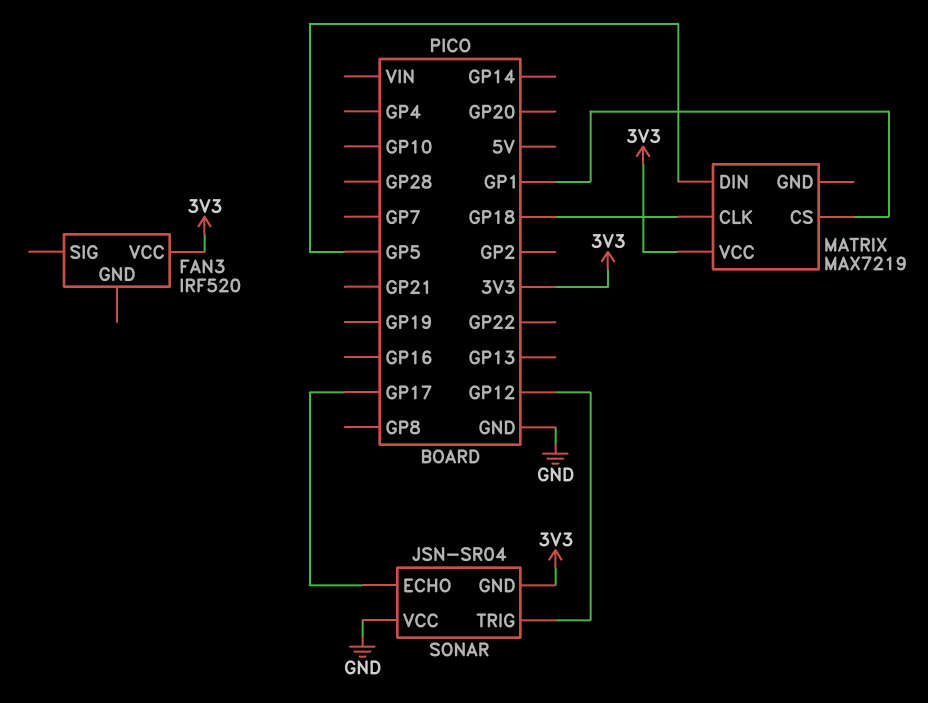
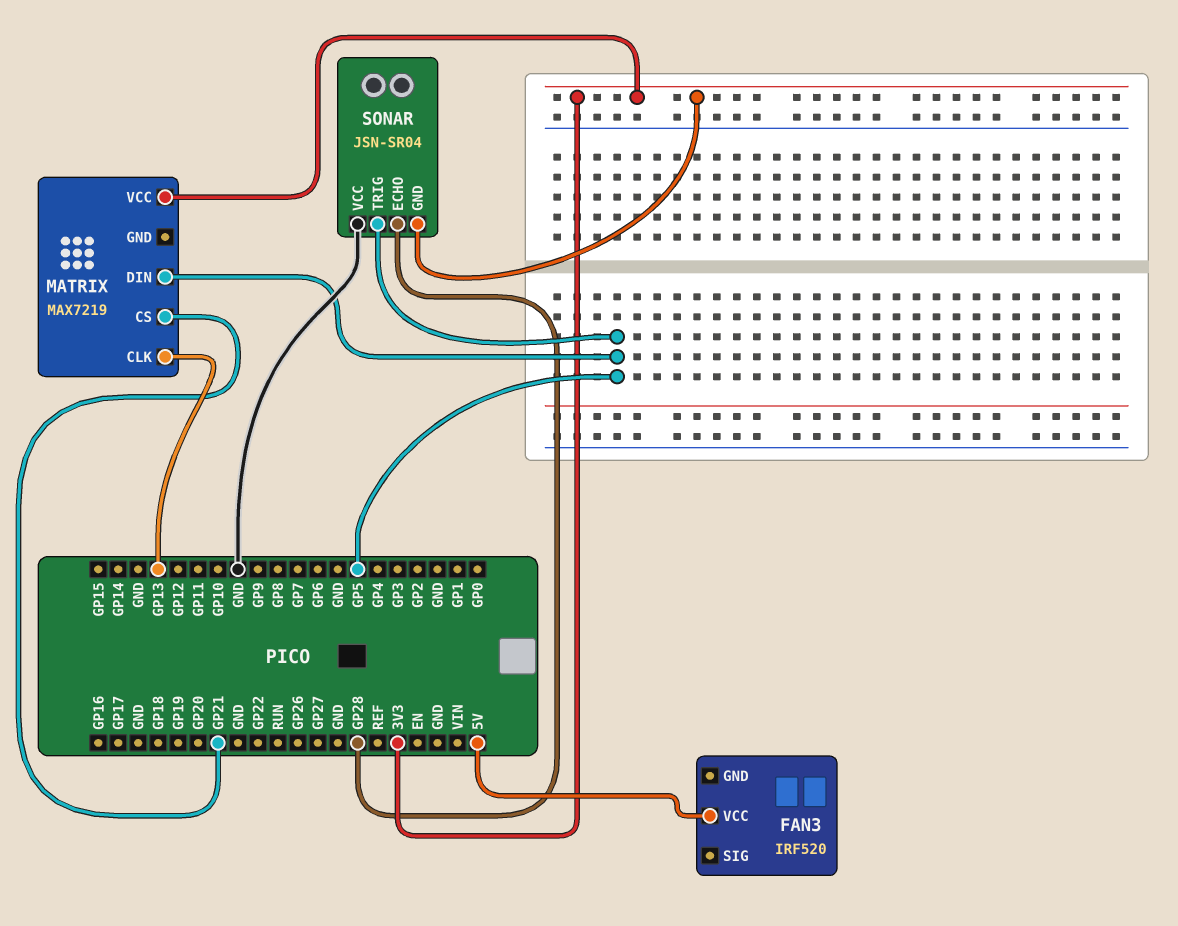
FAN3 pin VCC: 3V3 -> 5V
MATRIX pin CLK: GP18 -> GP13
MATRIX pin CS: GP1 -> GP21
SONAR pin ECHO: GP17 -> GP28
SONAR pin TRIG: GP12 -> GP5

